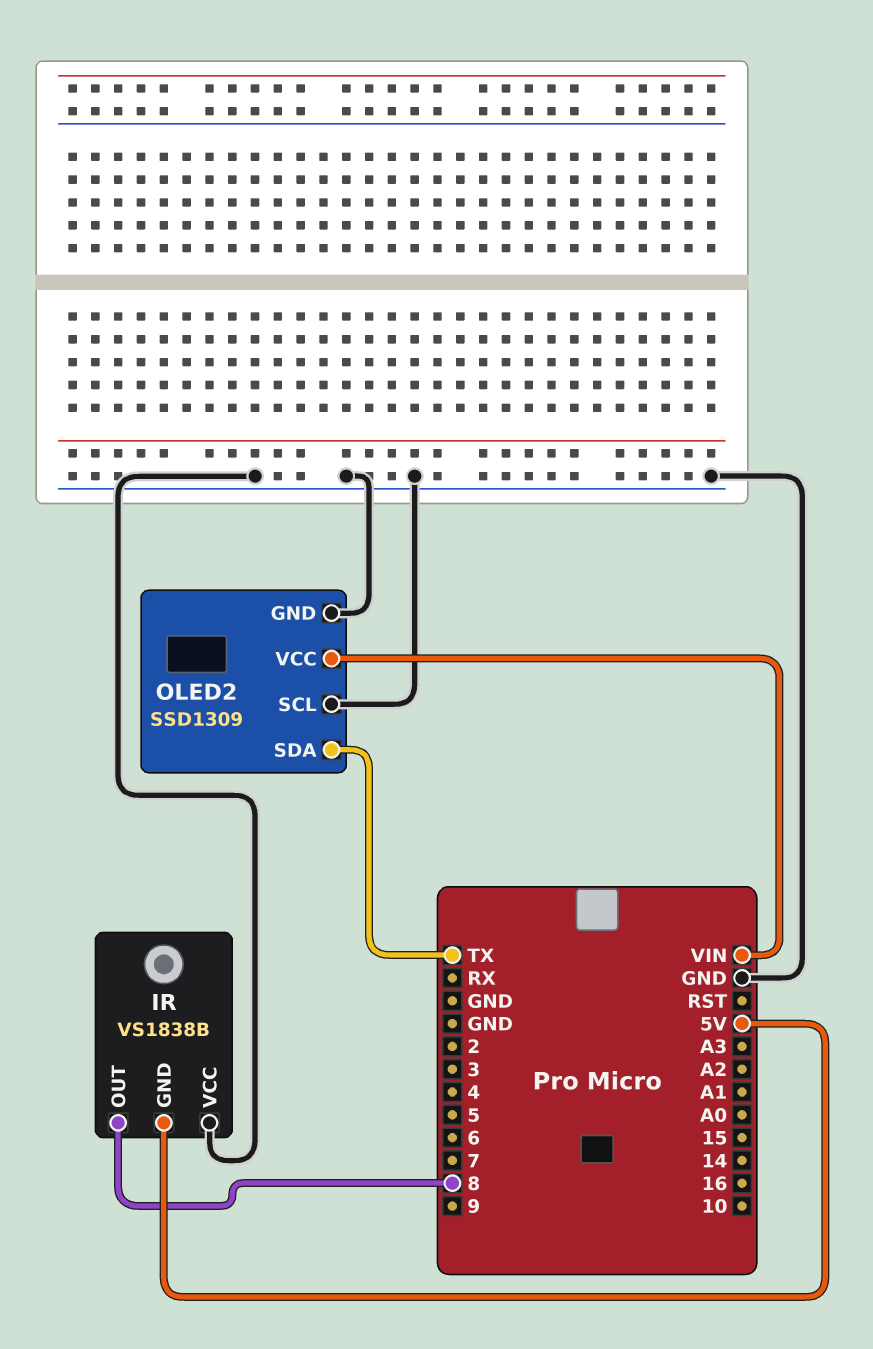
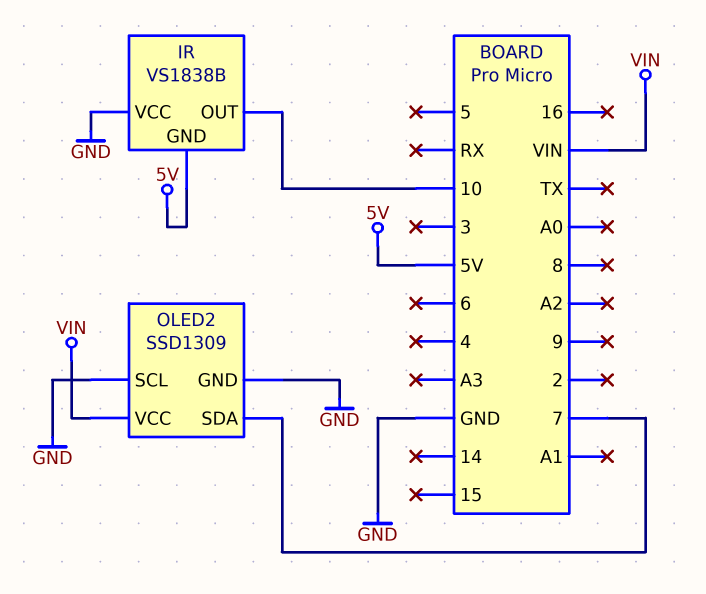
IR pin OUT: 8 -> 10
OLED2 pin SDA: TX -> 7

